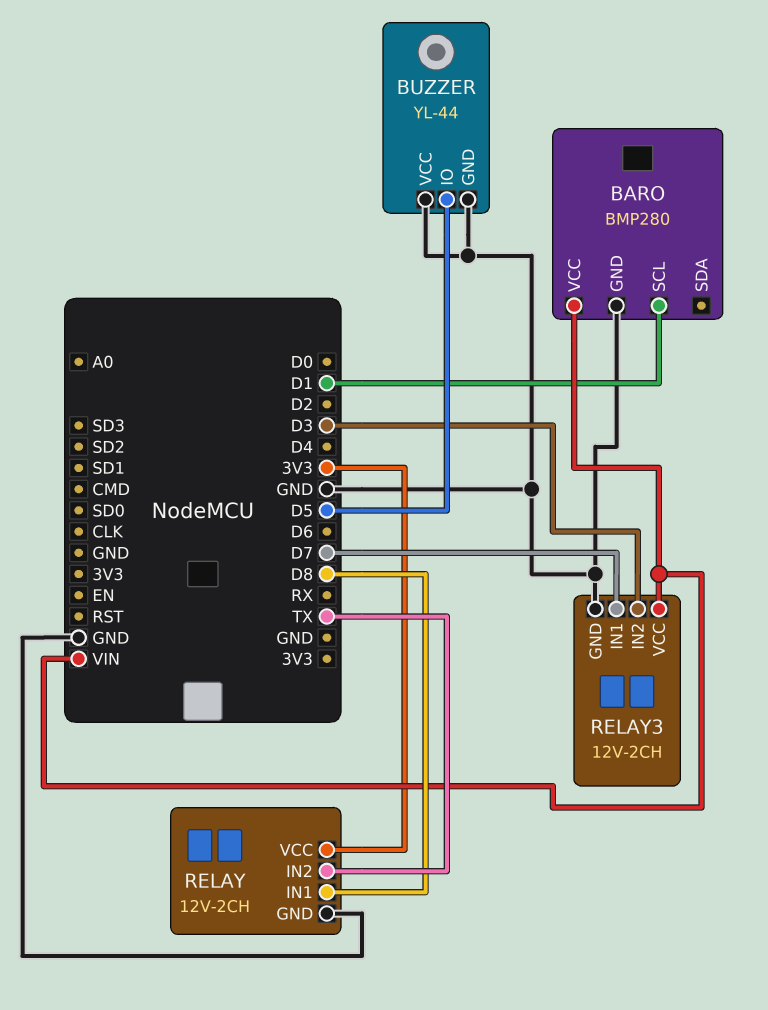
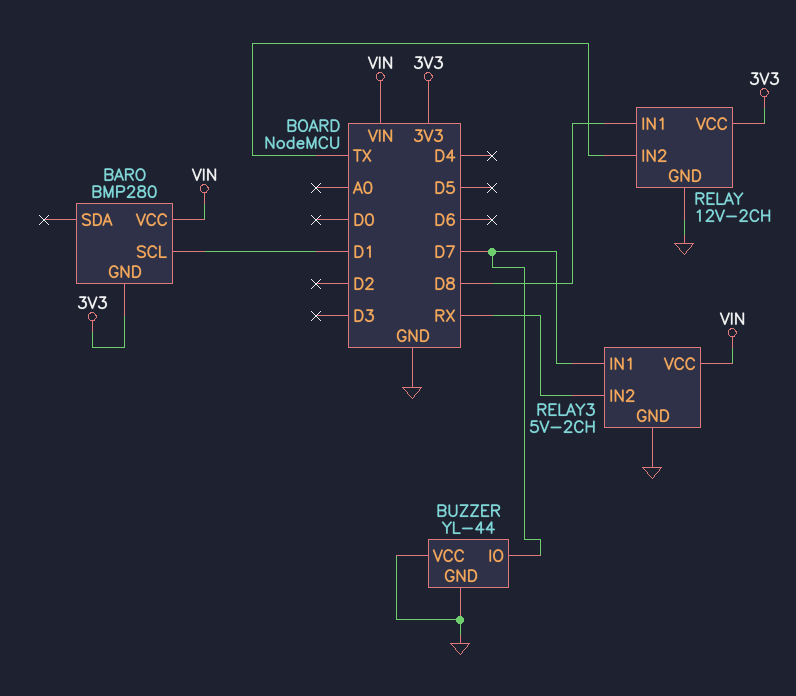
BARO pin GND: GND -> 3V3
BUZZER pin IO: D5 -> D7
RELAY3: 12V-2CH -> 5V-2CH
RELAY3 pin IN2: D3 -> RX

